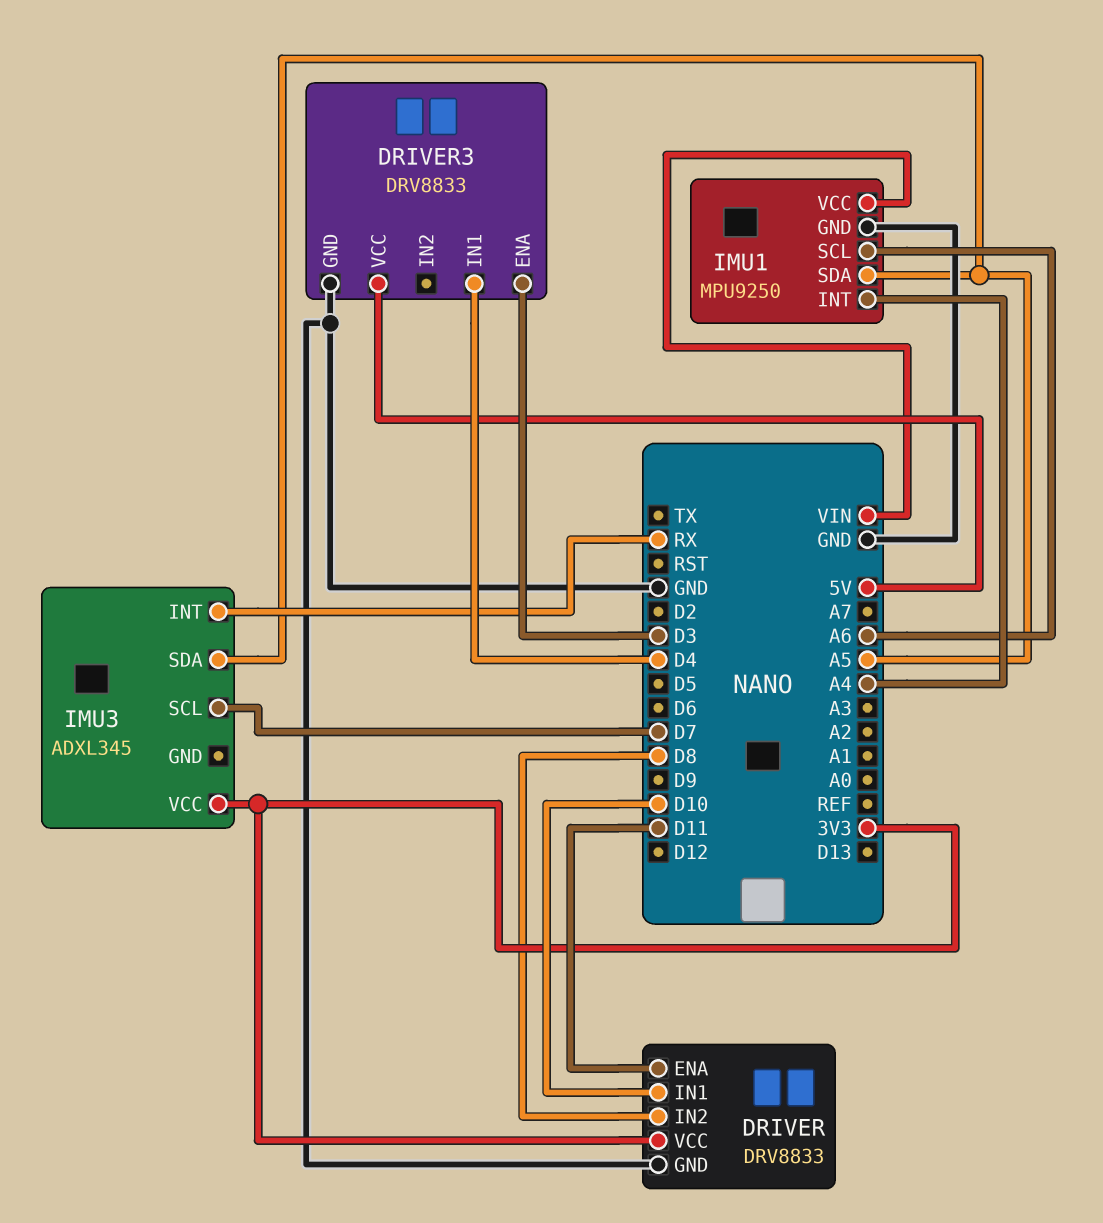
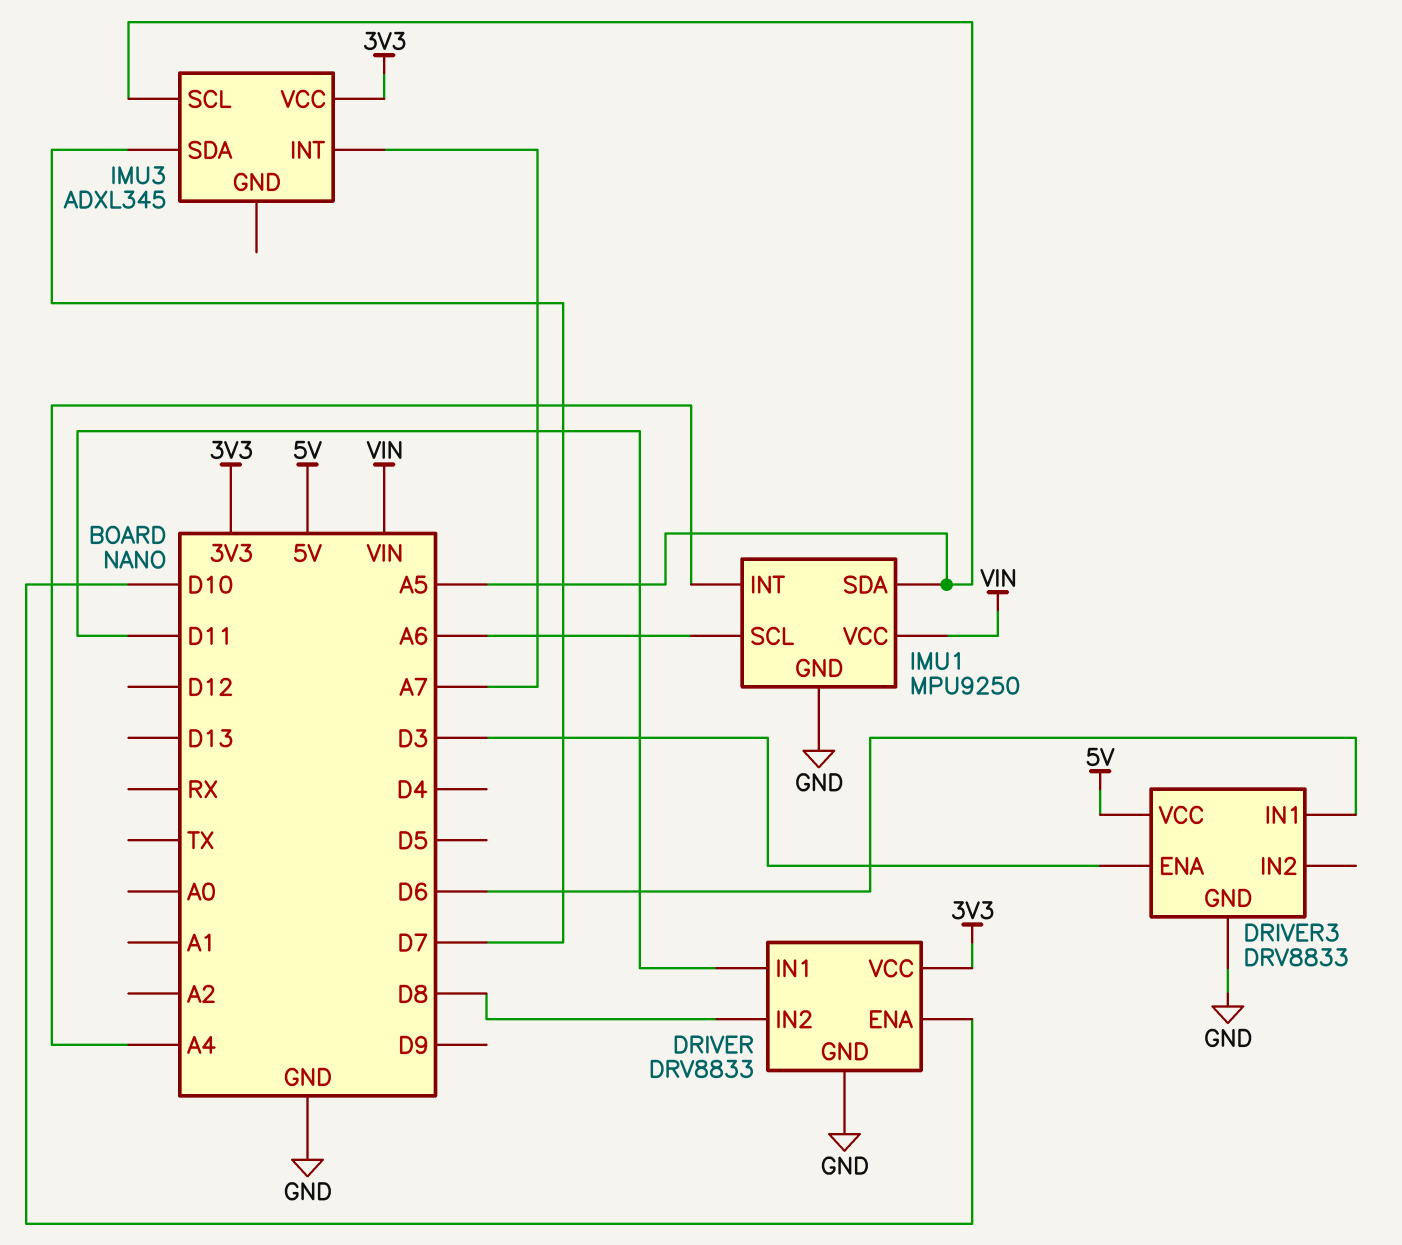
DRIVER pin ENA: D11 -> D10
DRIVER pin IN1: D10 -> D11
DRIVER3 pin IN1: D4 -> D6
IMU3 pin INT: RX -> A7
IMU3 pin SCL: D7 -> A5
IMU3 pin SDA: A5 -> D7

